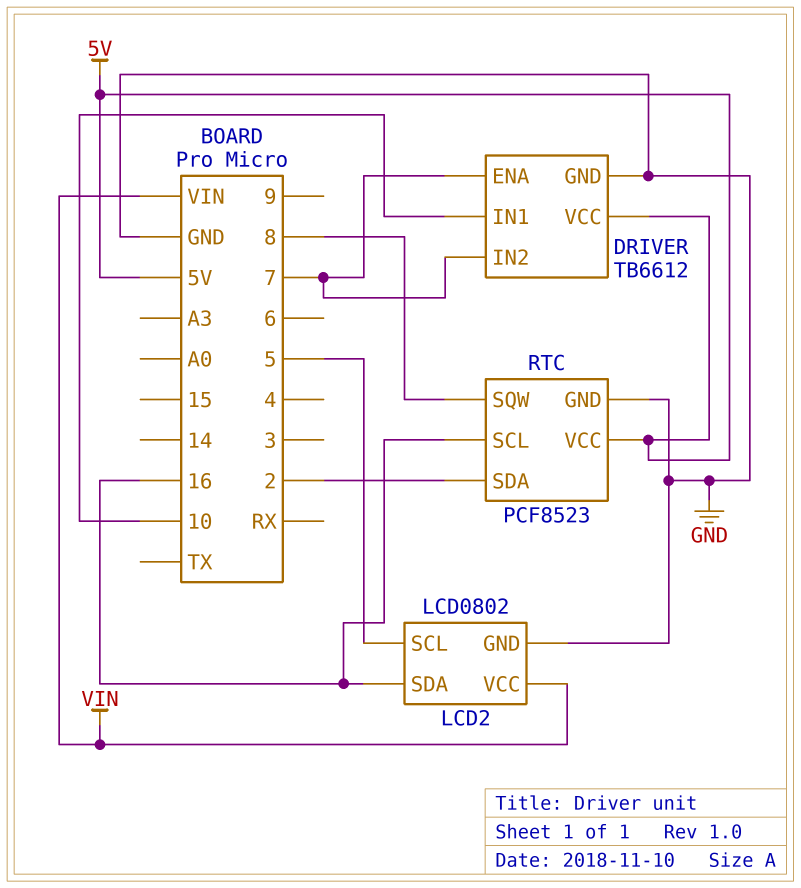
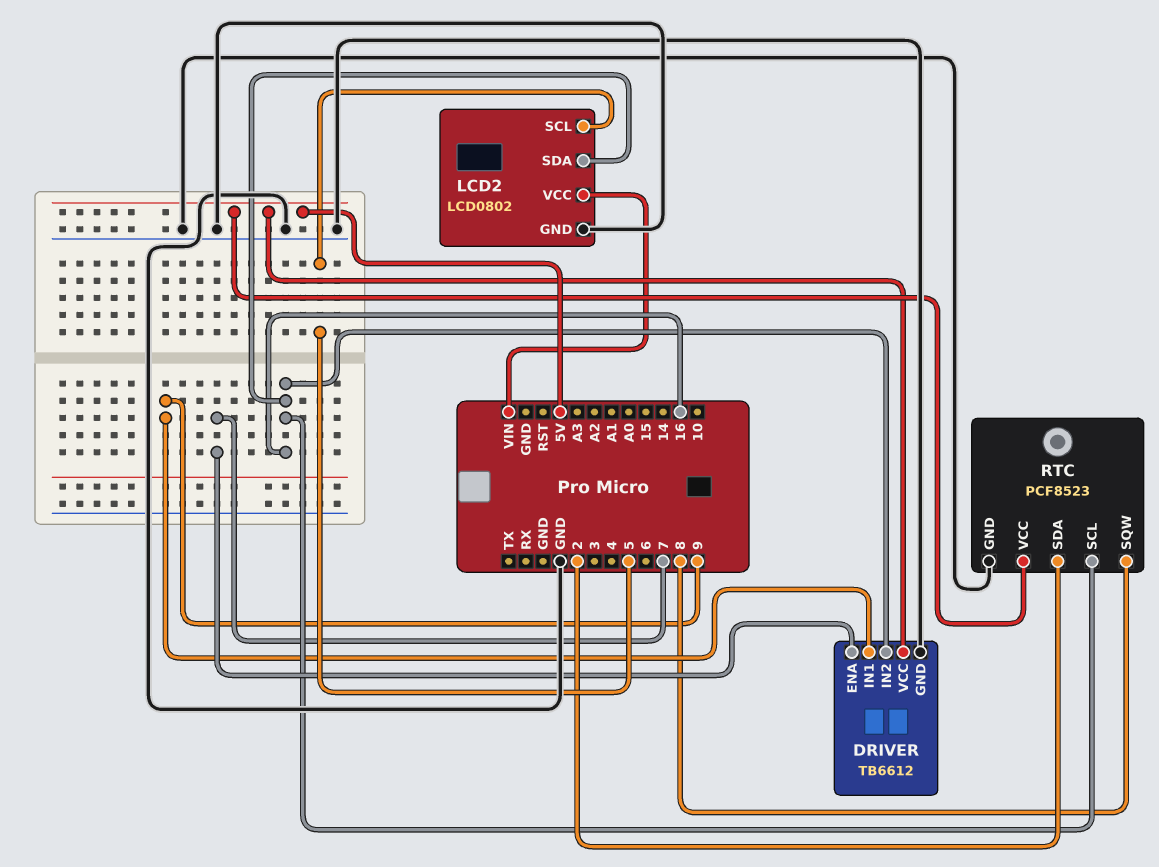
DRIVER pin IN1: 10 -> 9
DRIVER pin IN2: 7 -> 16

